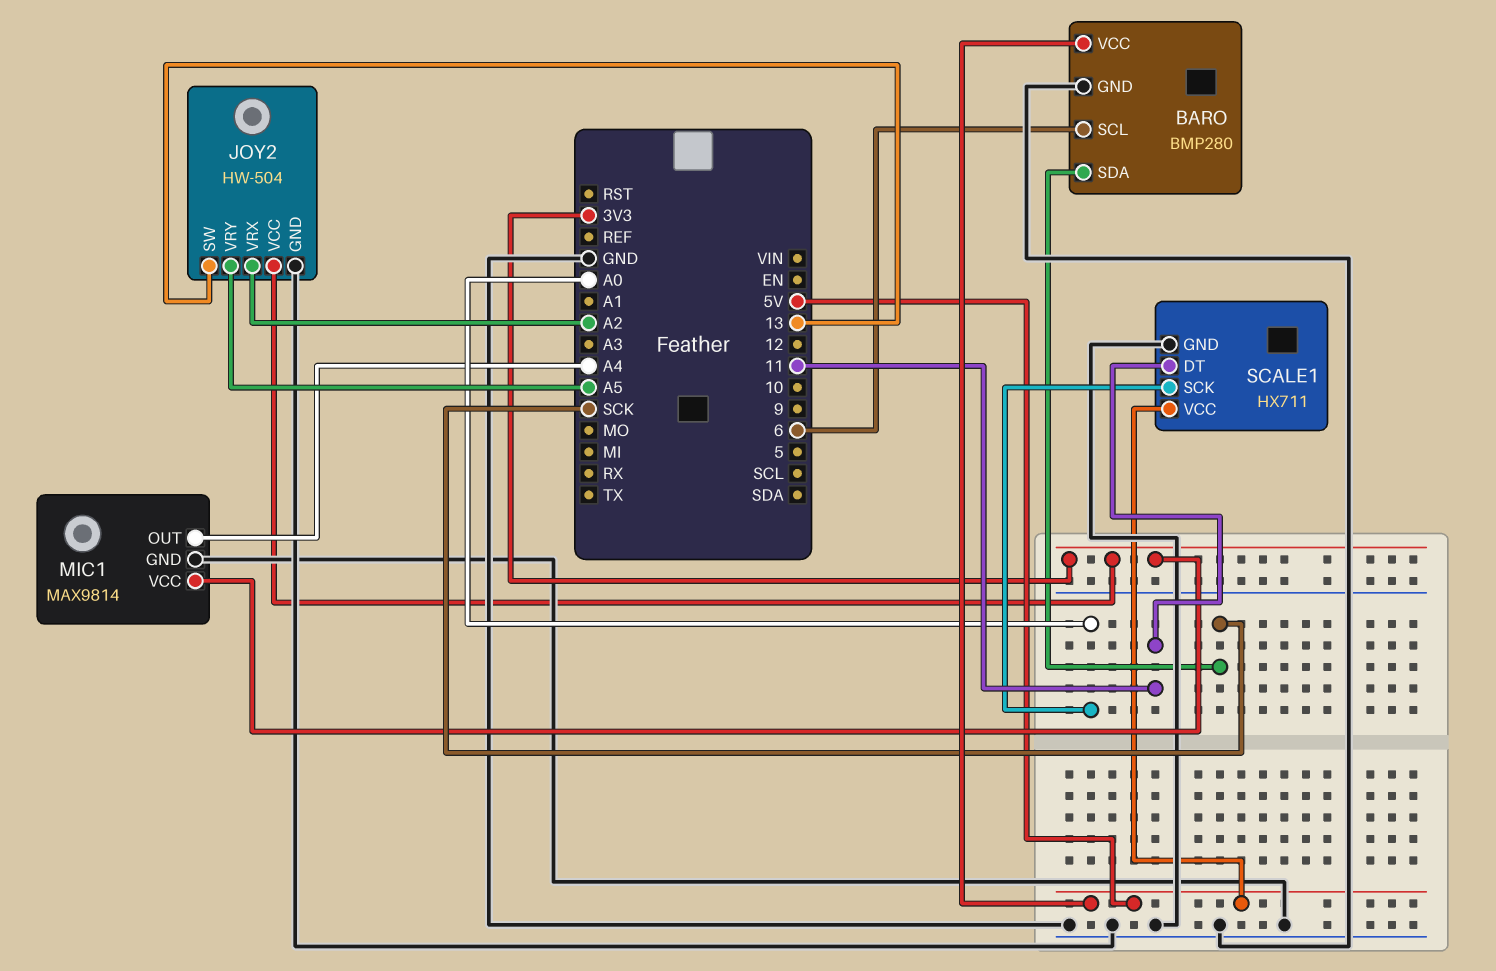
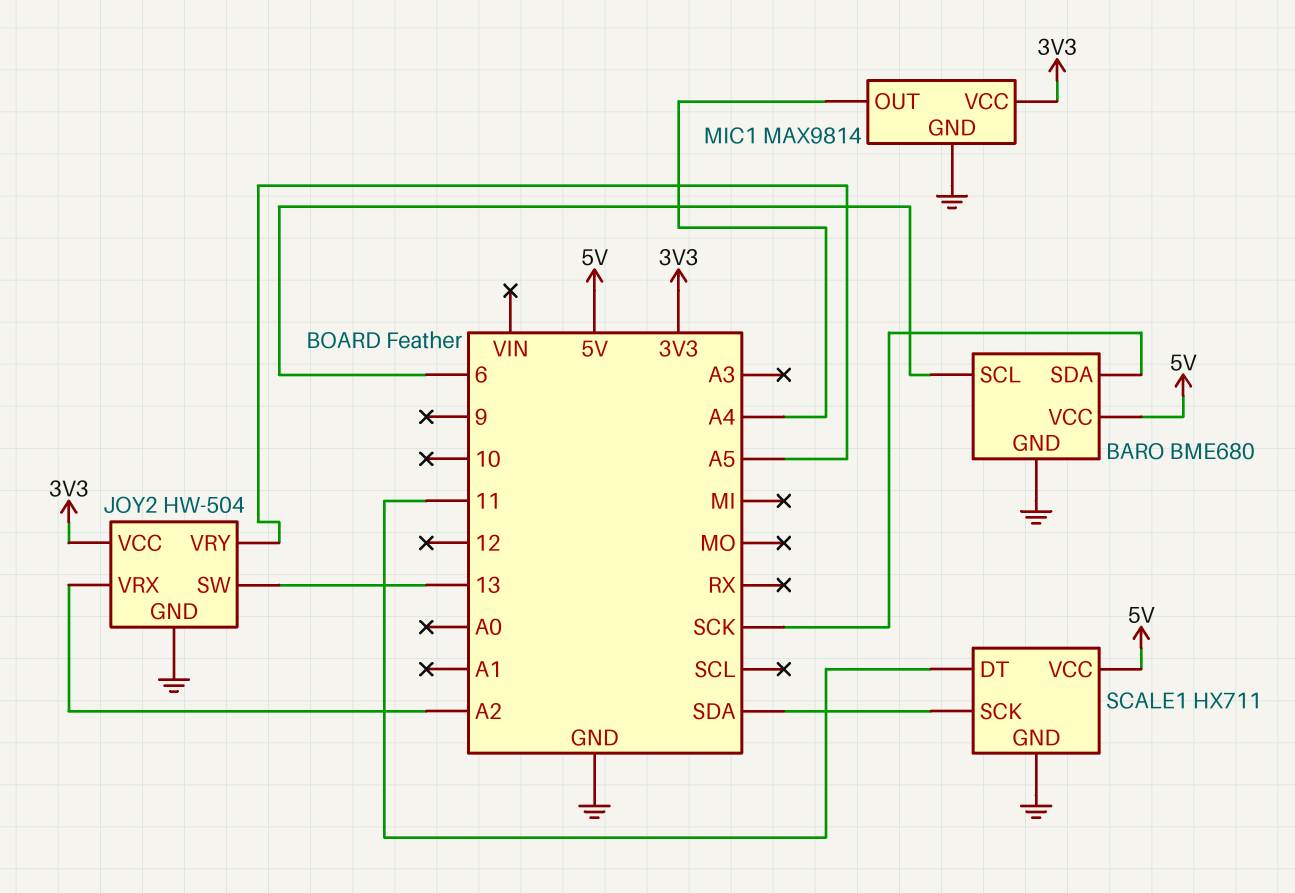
BARO: BMP280 -> BME680
SCALE1 pin SCK: A0 -> SDA

